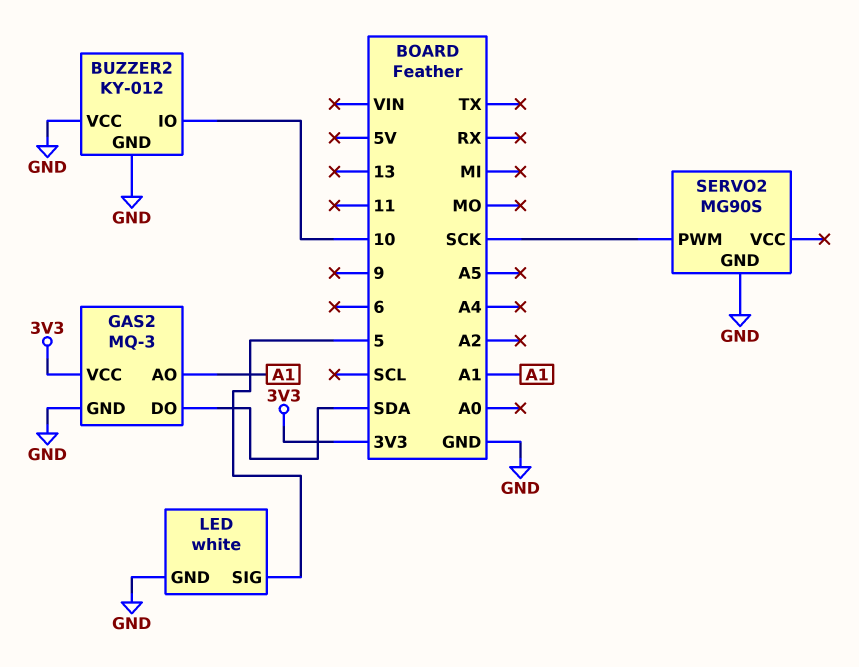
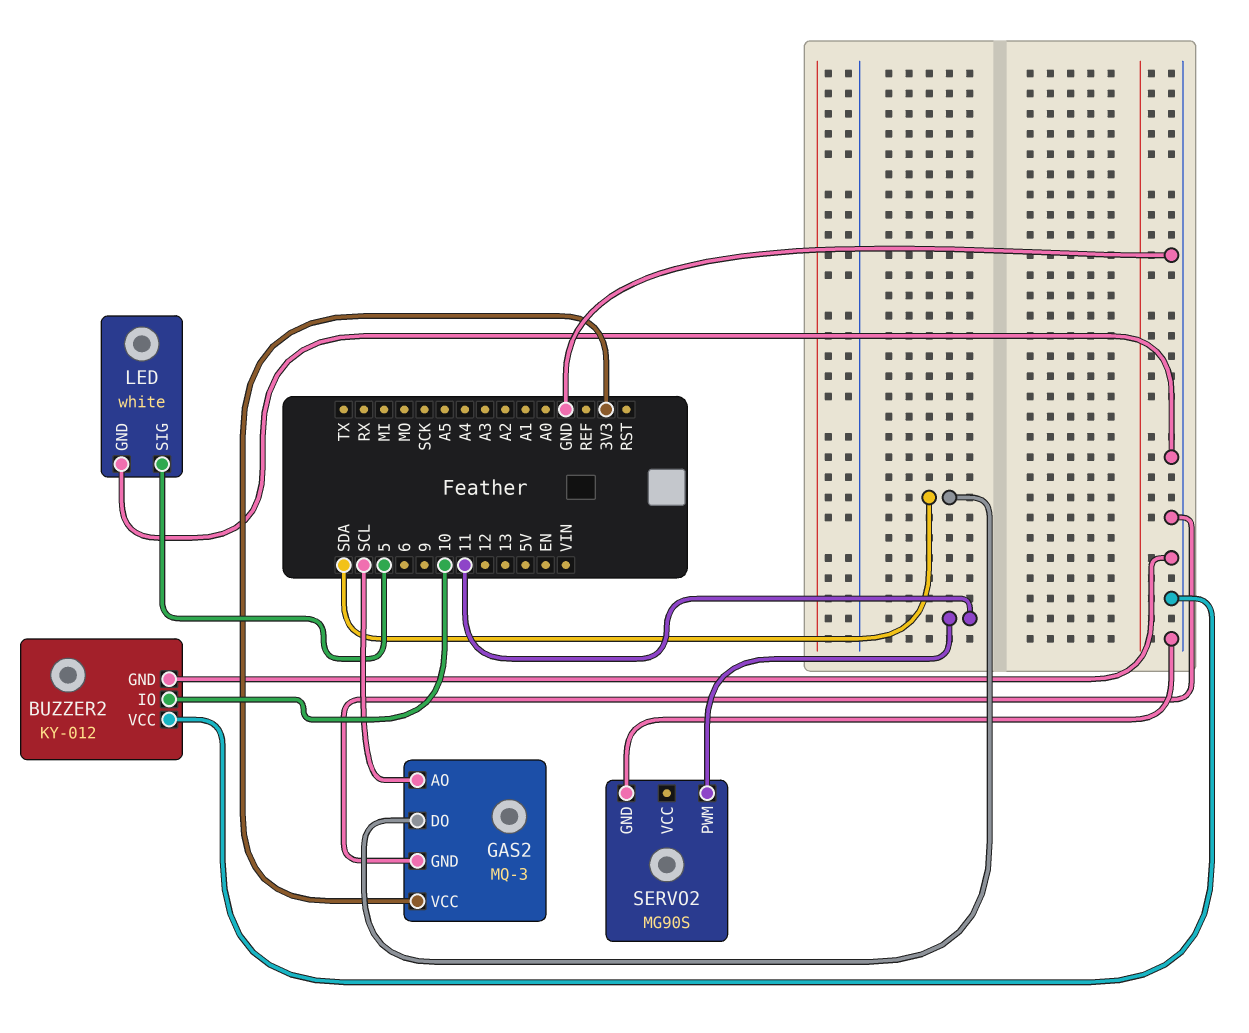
GAS2 pin AO: A1 -> SCL
SERVO2 pin PWM: SCK -> 11

